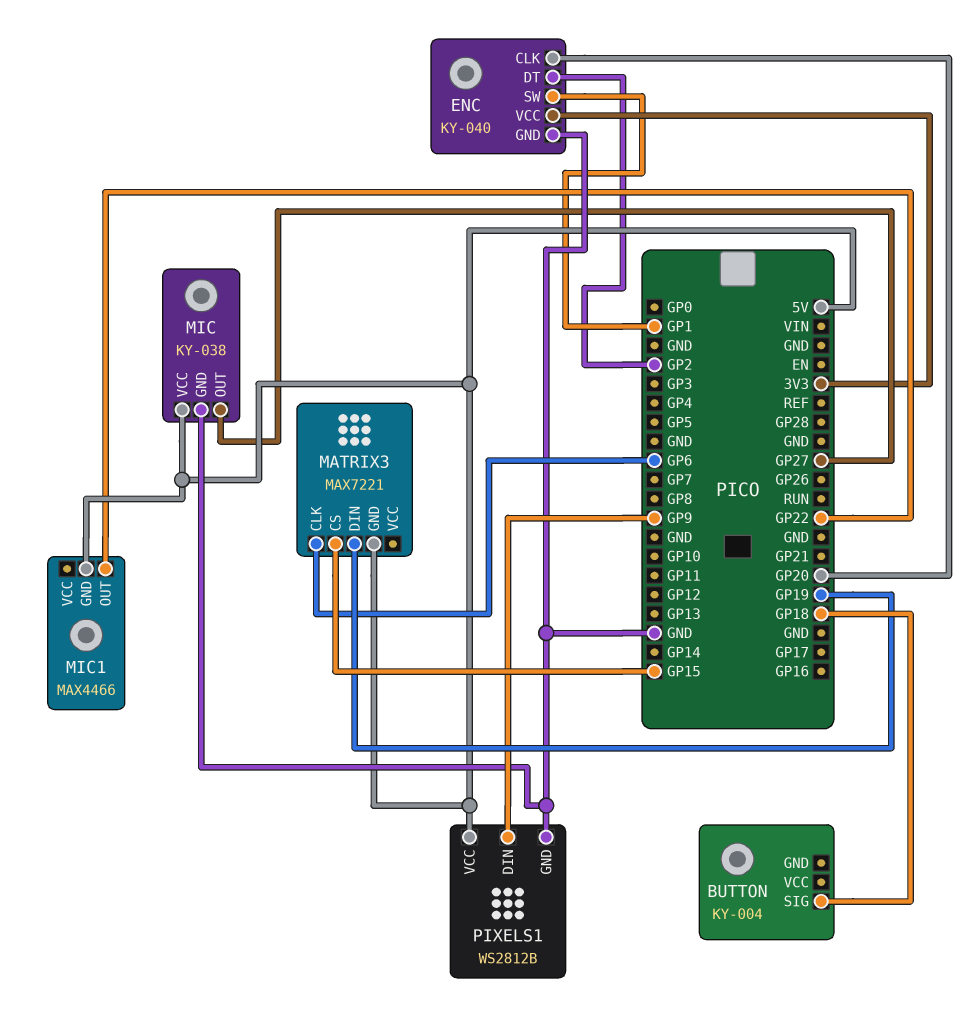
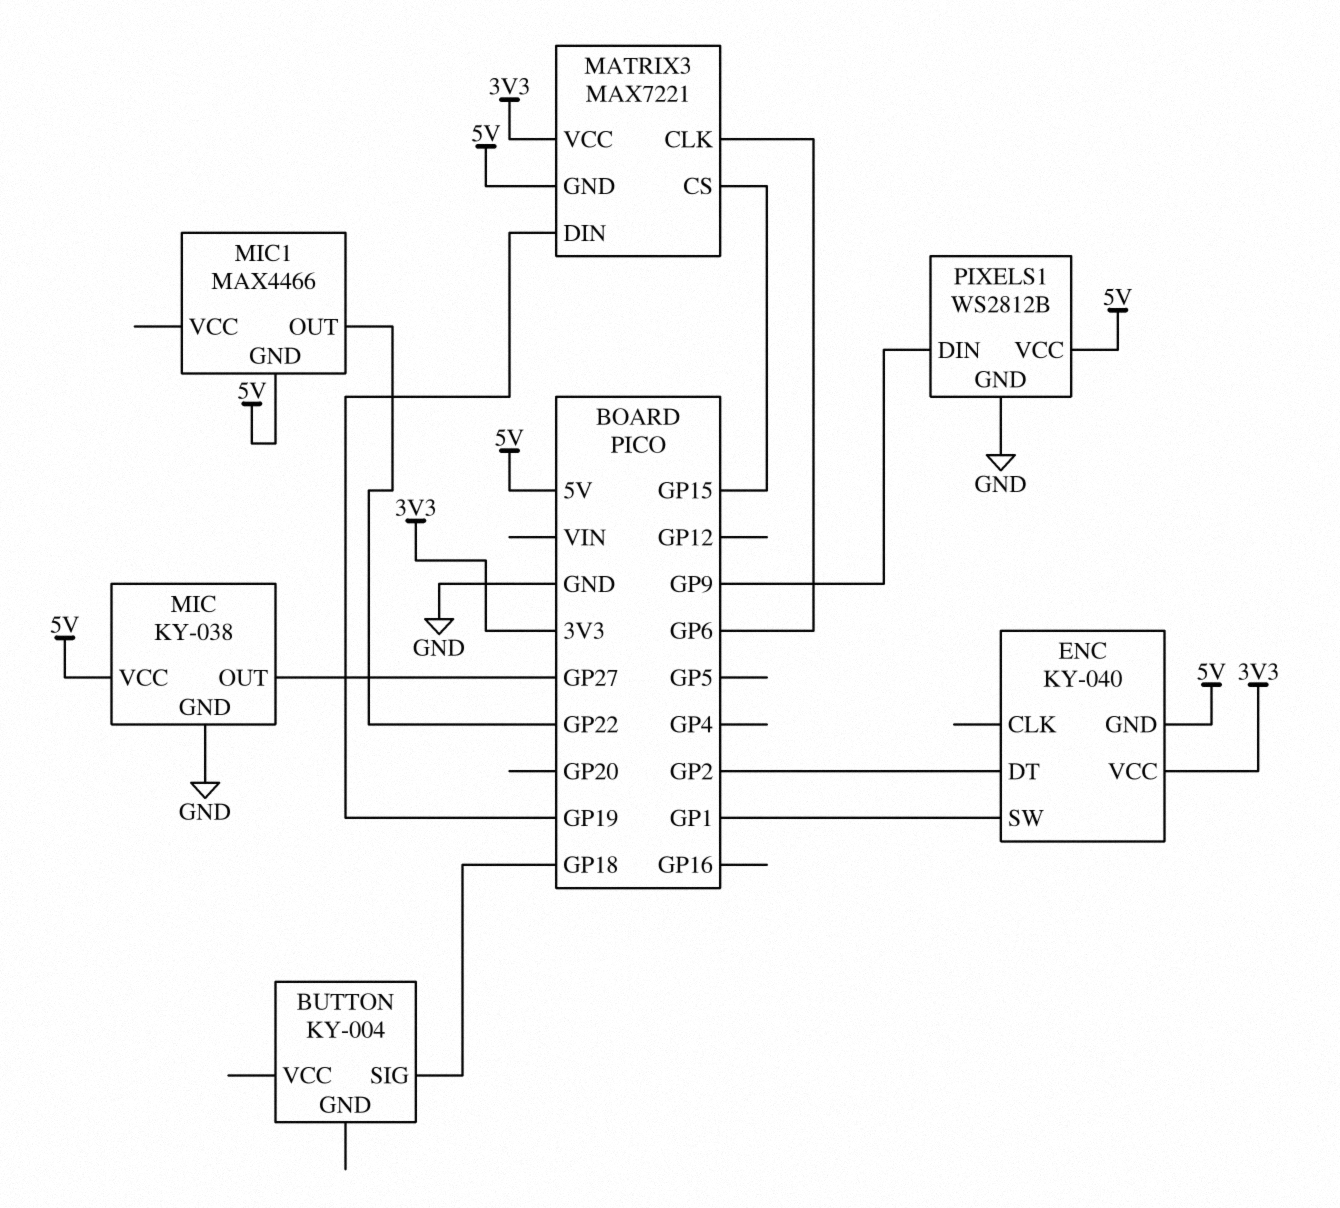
ENC pin CLK: GP20 -> none
ENC pin GND: GND -> 5V
MATRIX3 pin VCC: none -> 3V3

